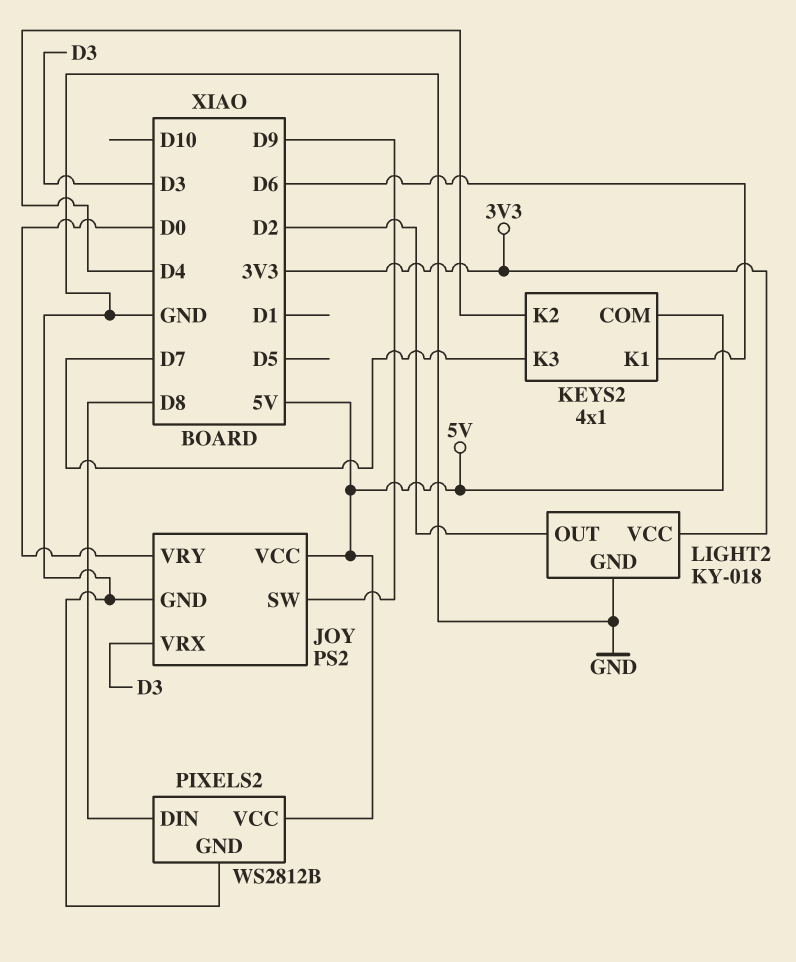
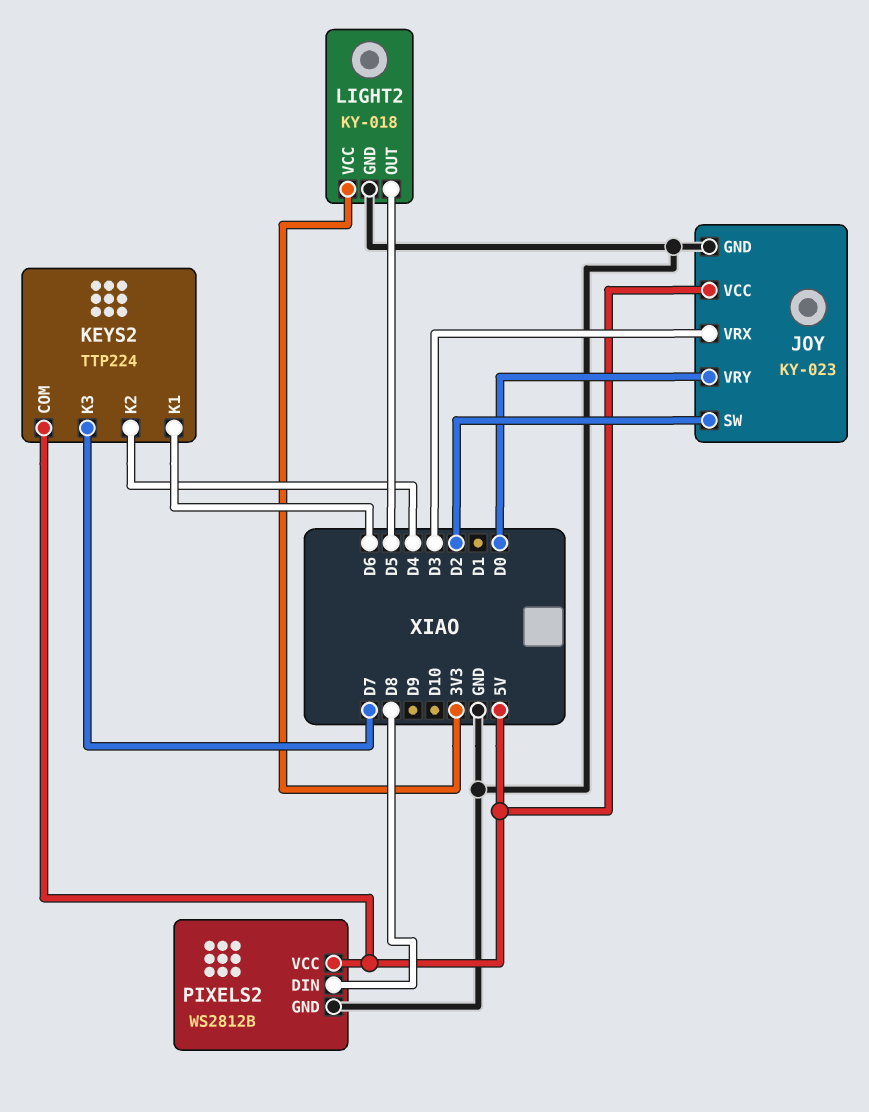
JOY: PS2 -> KY-023
JOY pin SW: D9 -> D2
KEYS2: 4x1 -> TTP224
LIGHT2 pin OUT: D2 -> D5

